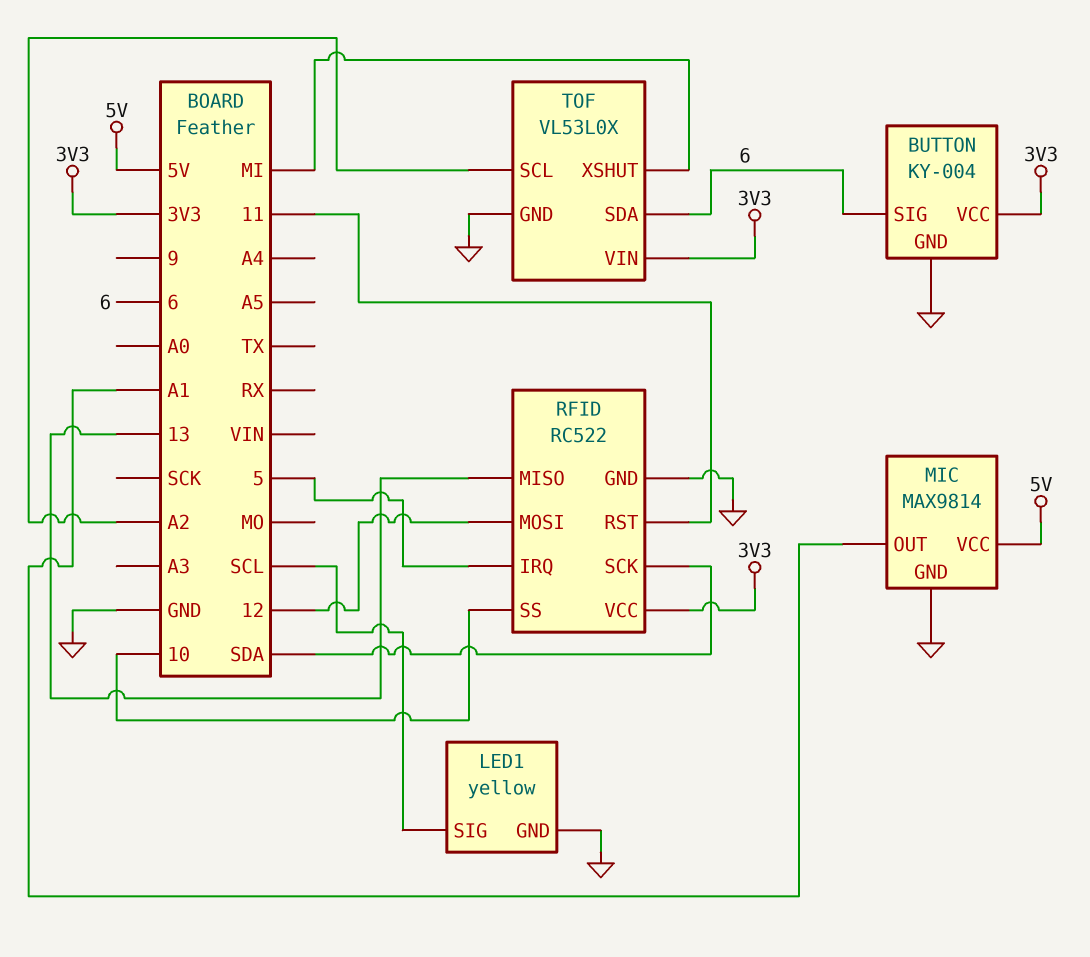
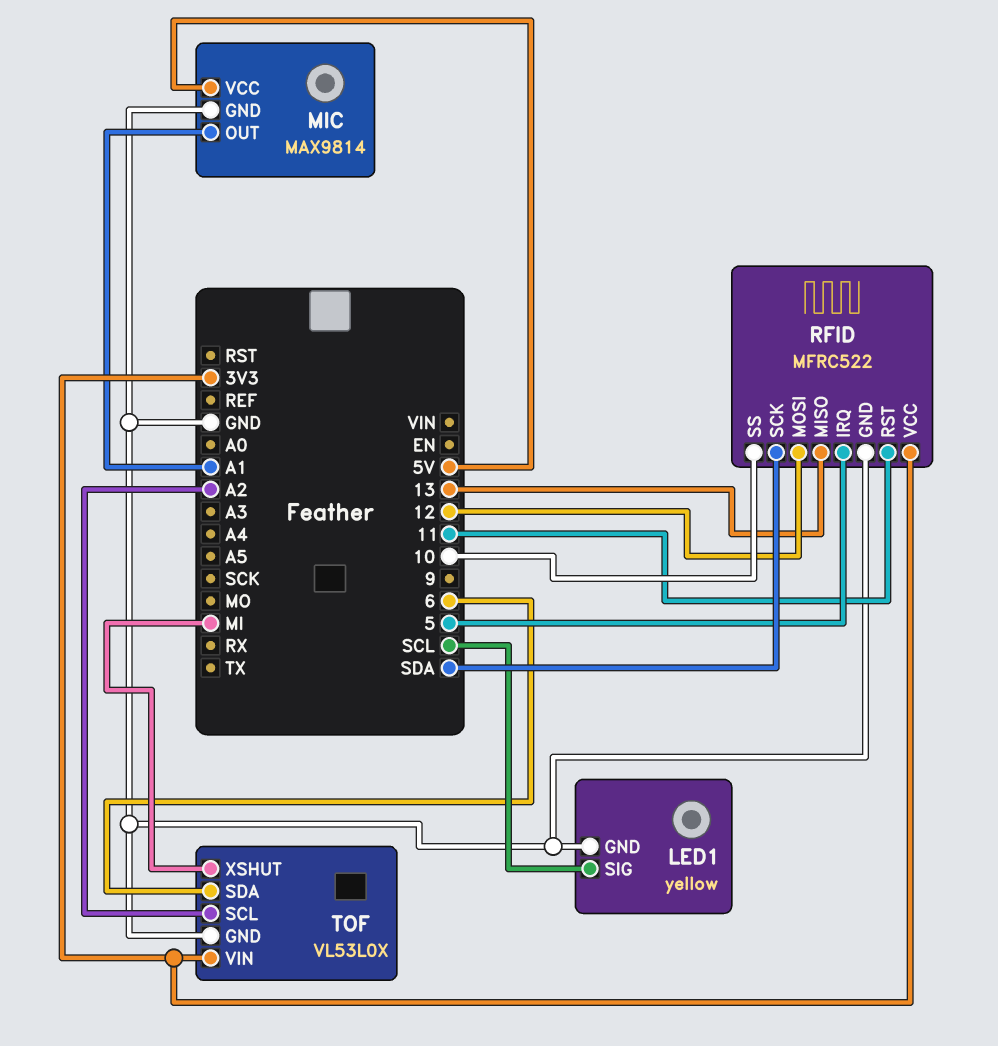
BUTTON: KY-004 -> none
BUTTON pin GND: GND -> none
BUTTON pin SIG: 6 -> none
BUTTON pin VCC: 3V3 -> none
RFID: RC522 -> MFRC522

